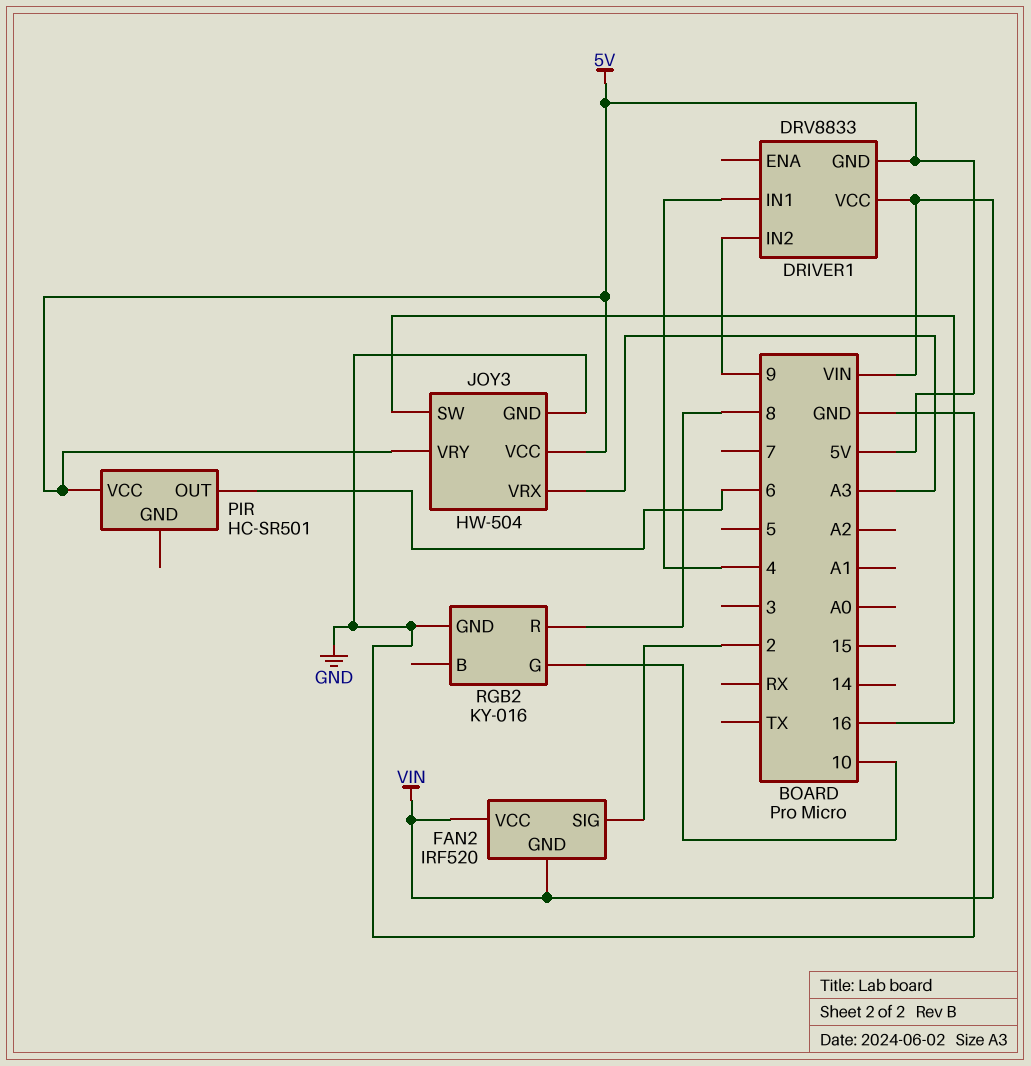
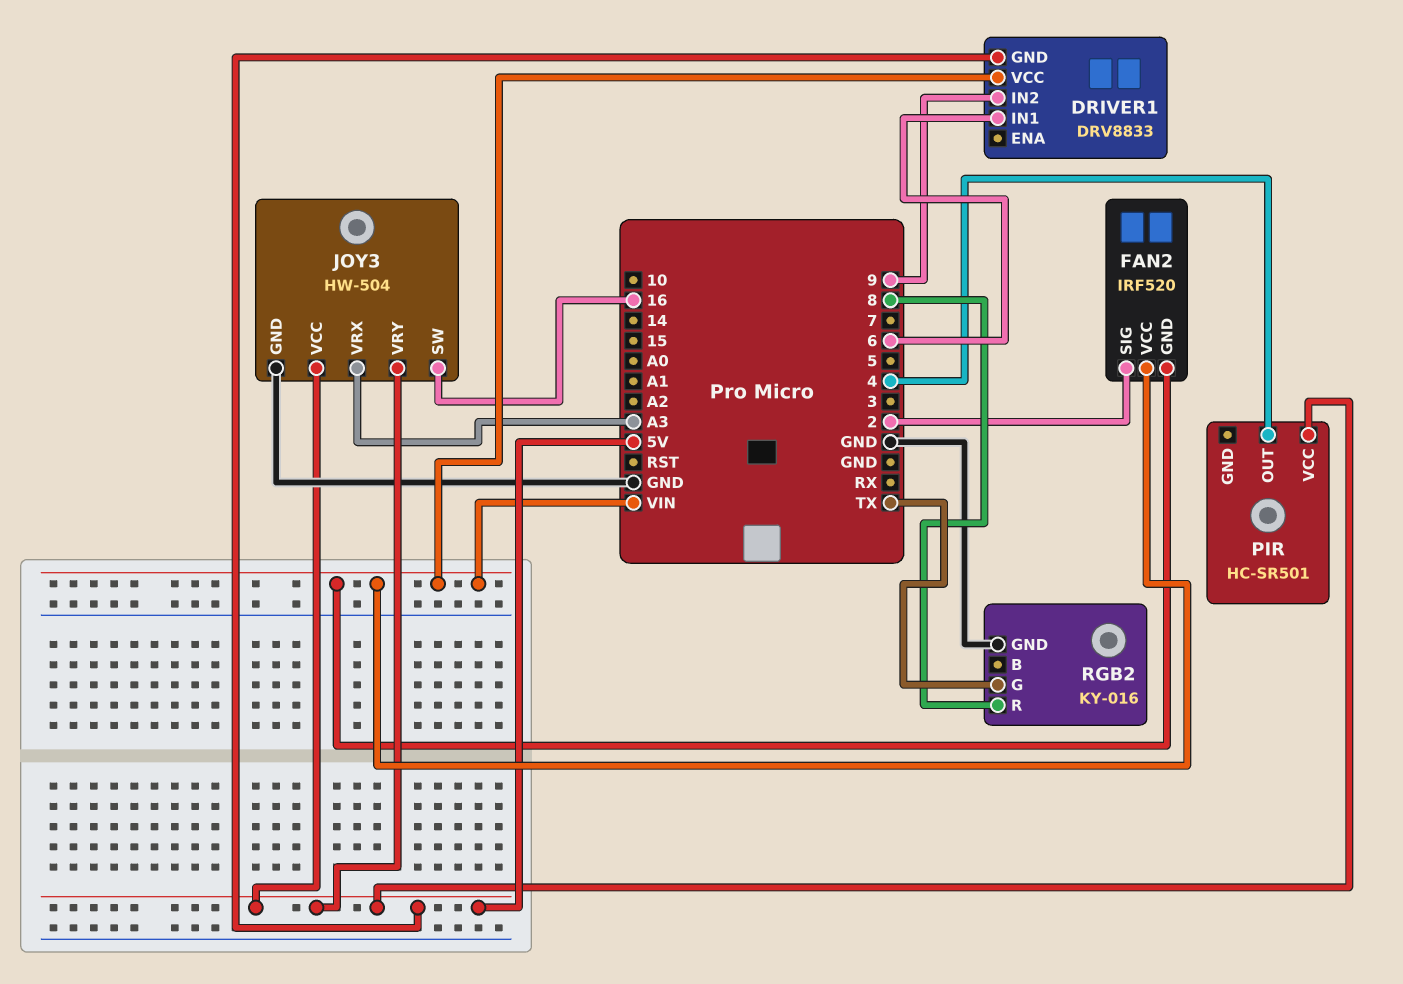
DRIVER1 pin IN1: 4 -> 6
PIR pin OUT: 6 -> 4
RGB2 pin G: 10 -> TX

